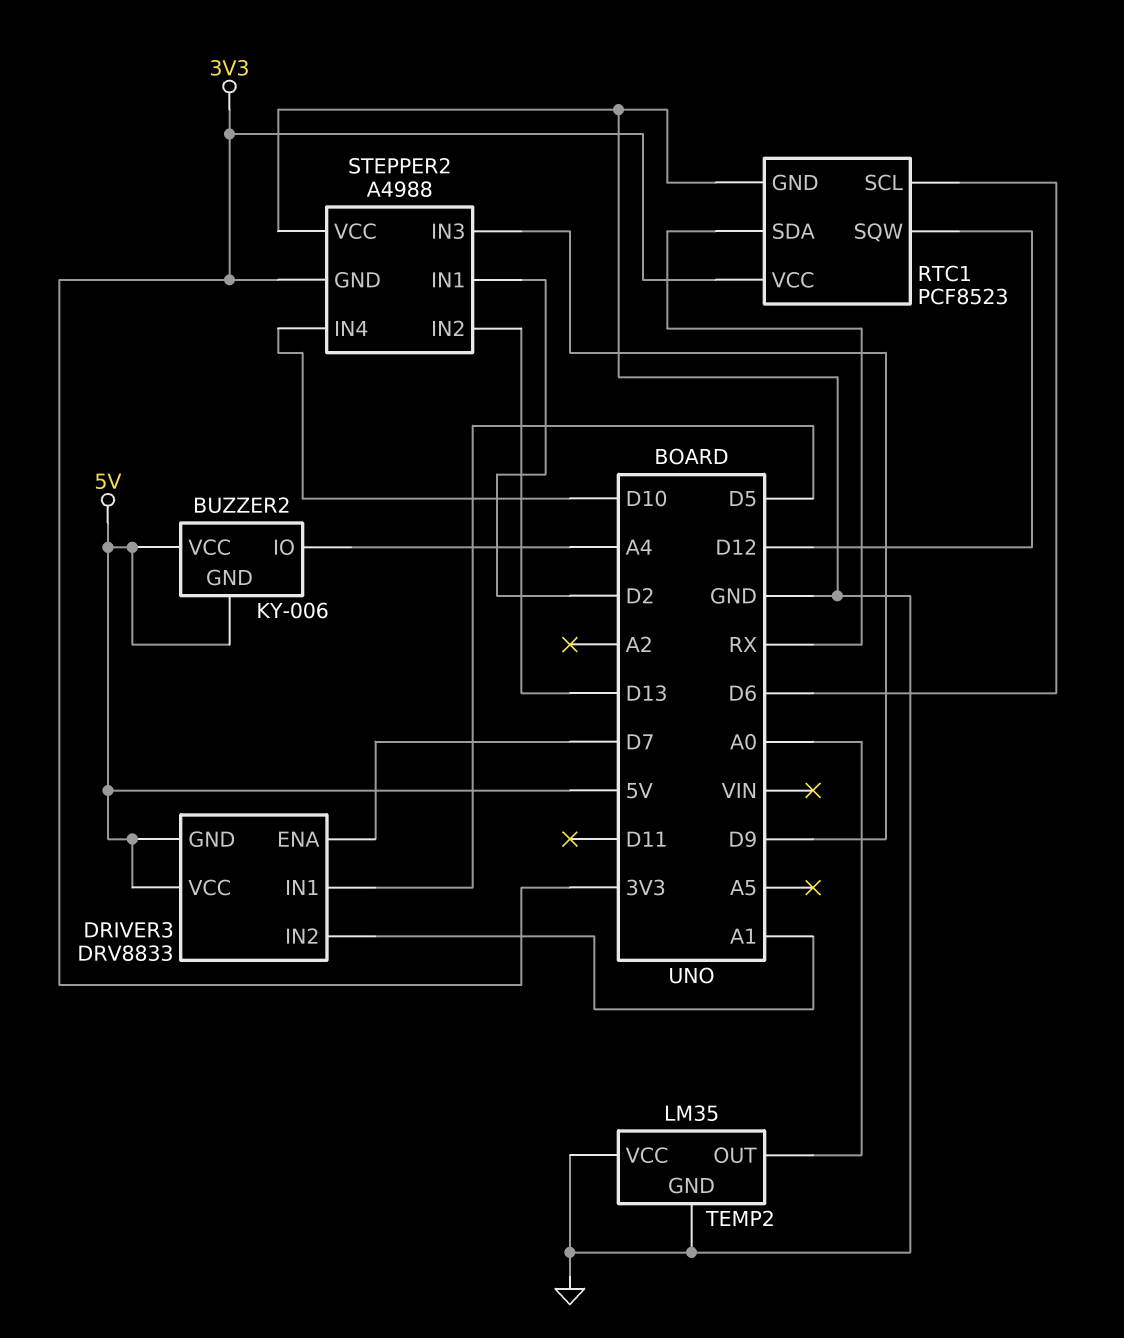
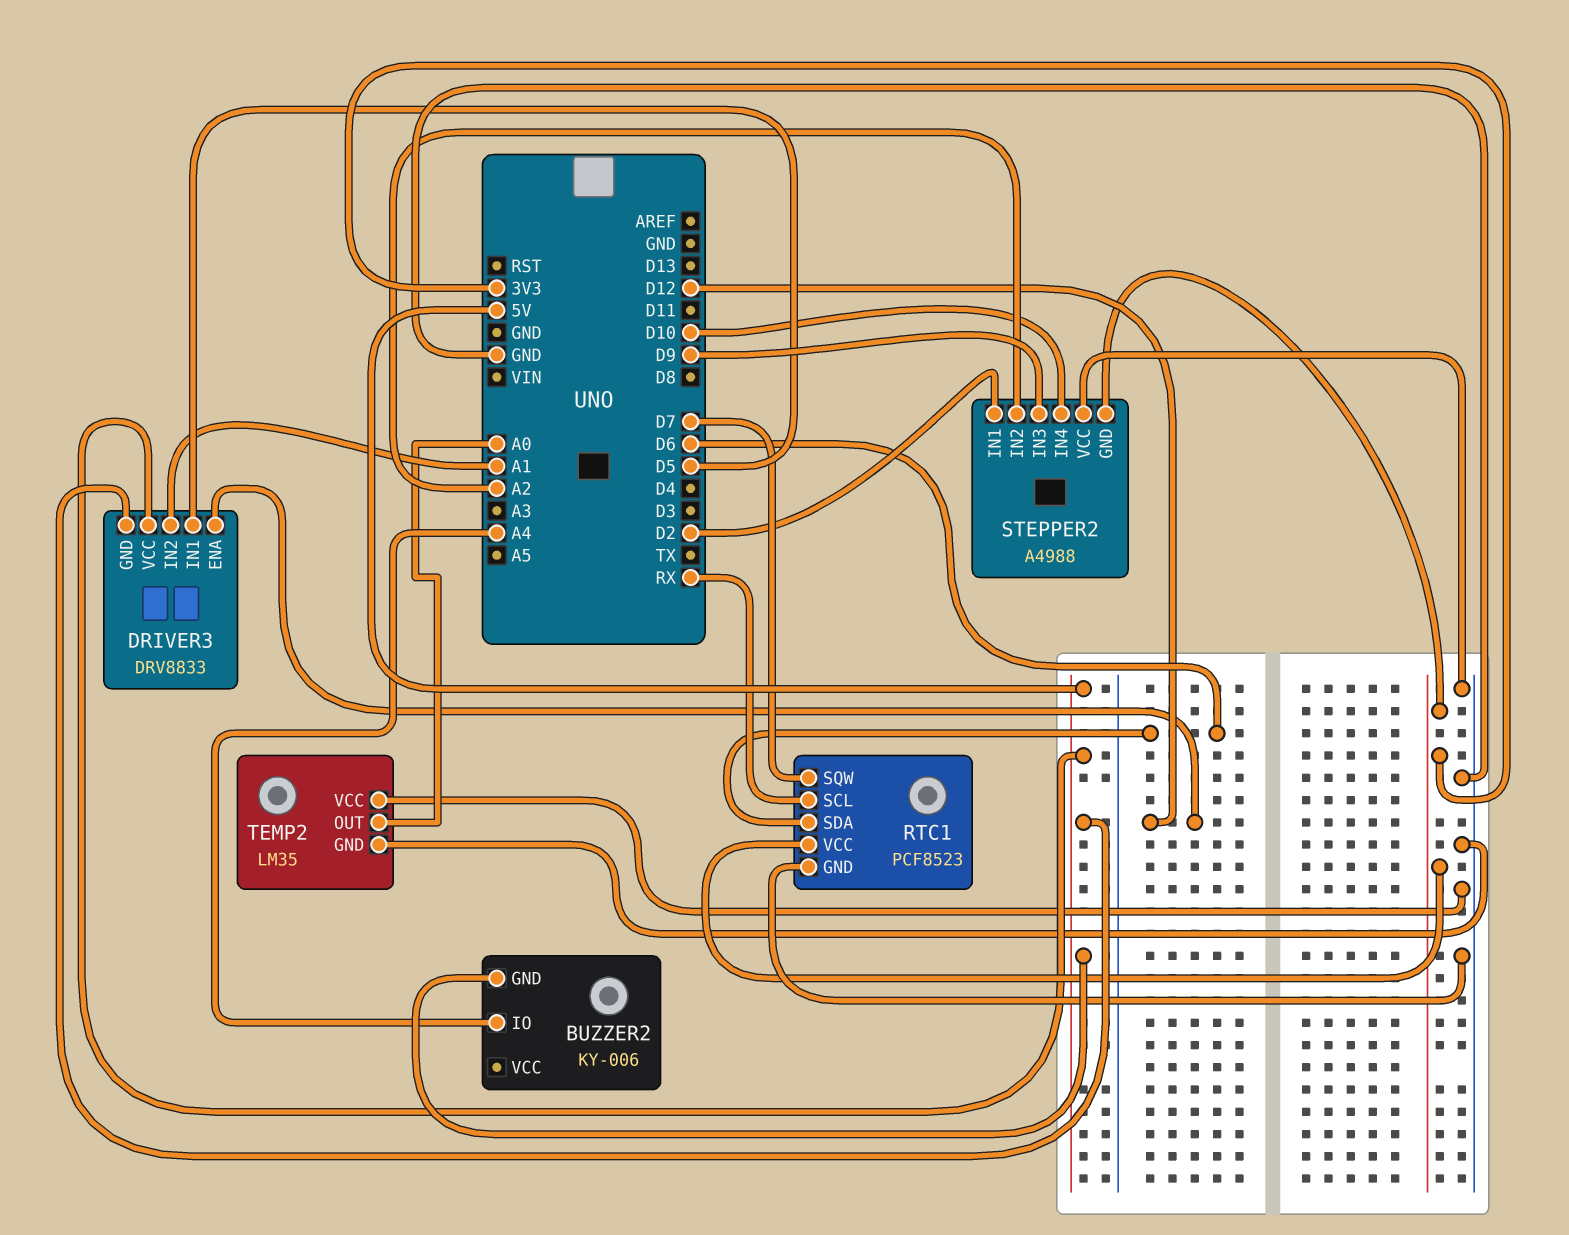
BUZZER2 pin VCC: 5V -> none
DRIVER3 pin ENA: D7 -> D12
RTC1 pin SCL: D6 -> RX
RTC1 pin SDA: RX -> D6
RTC1 pin SQW: D12 -> D7
STEPPER2 pin IN2: D13 -> A2

